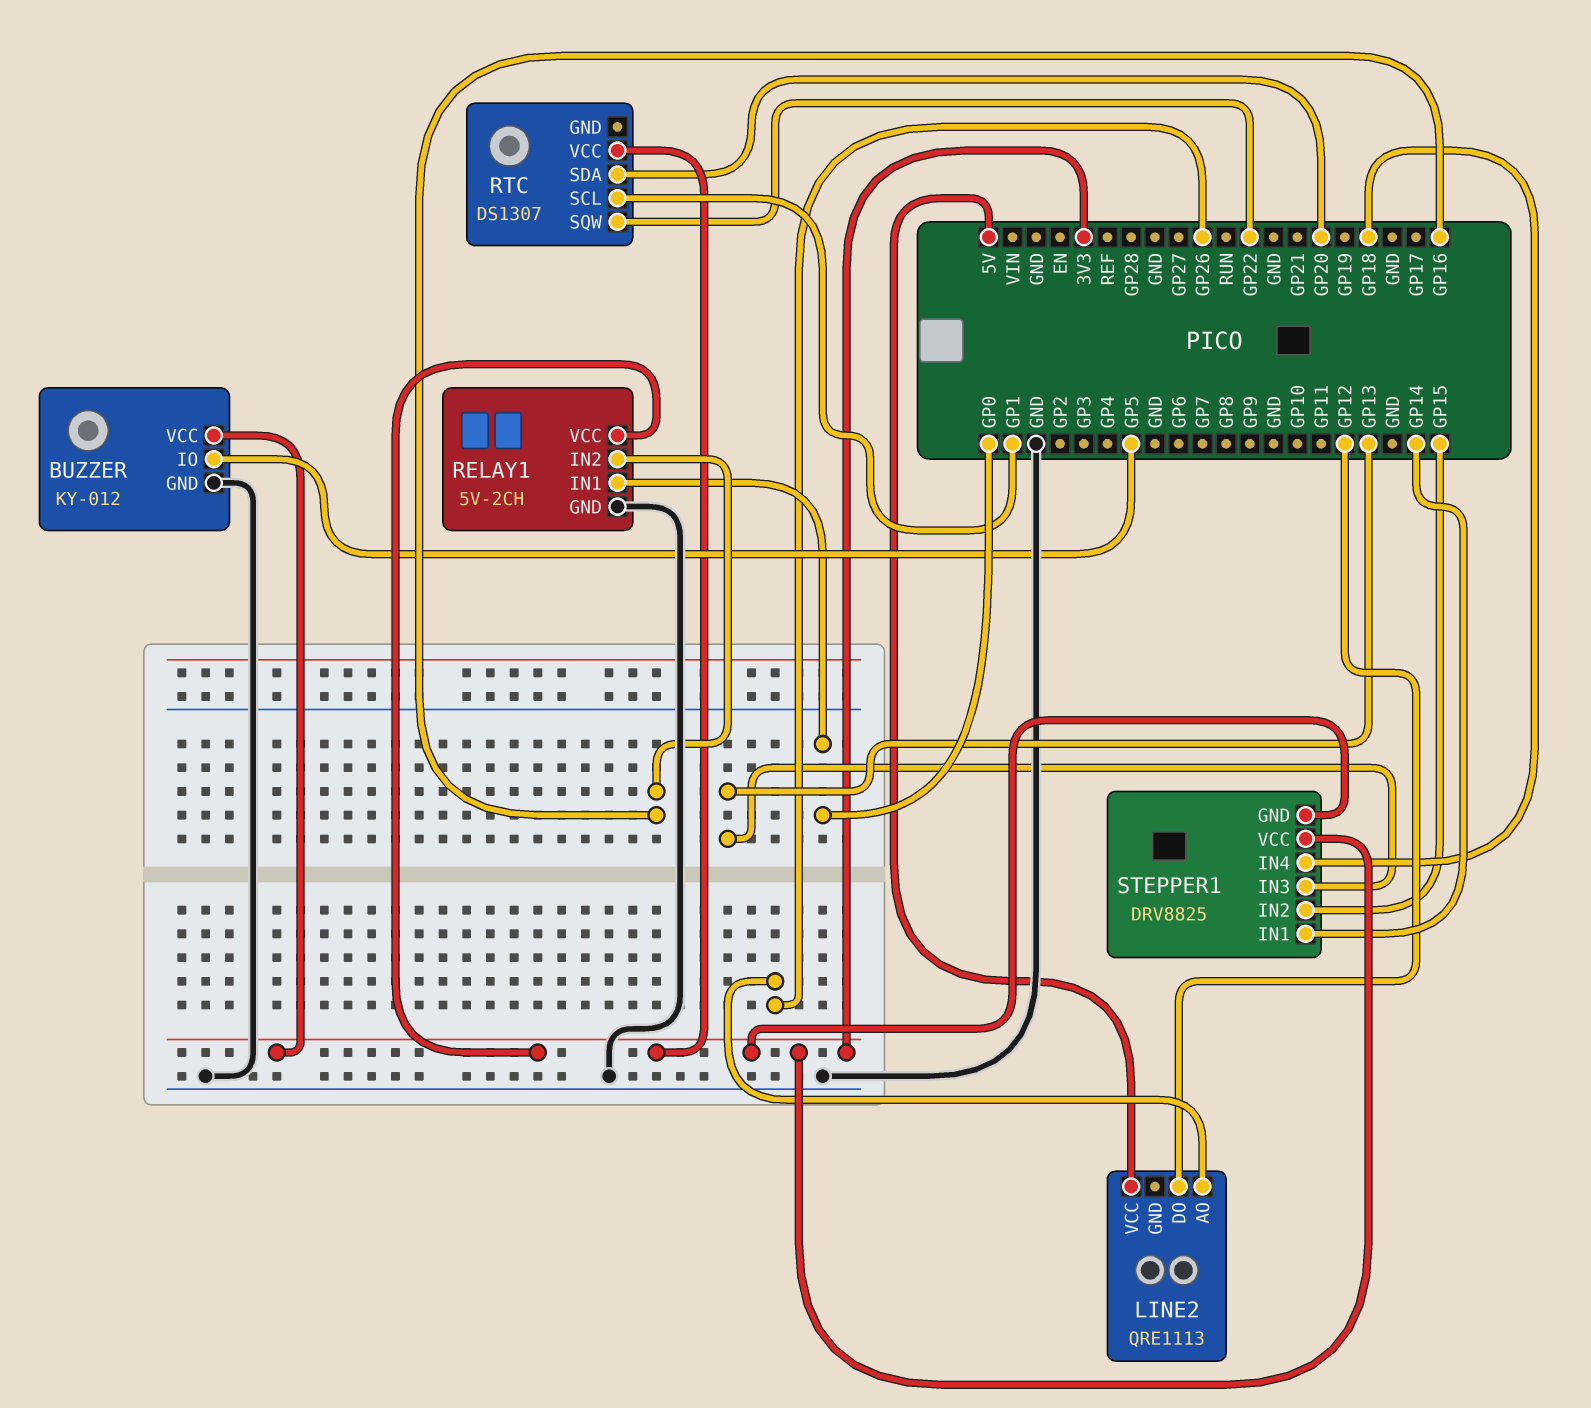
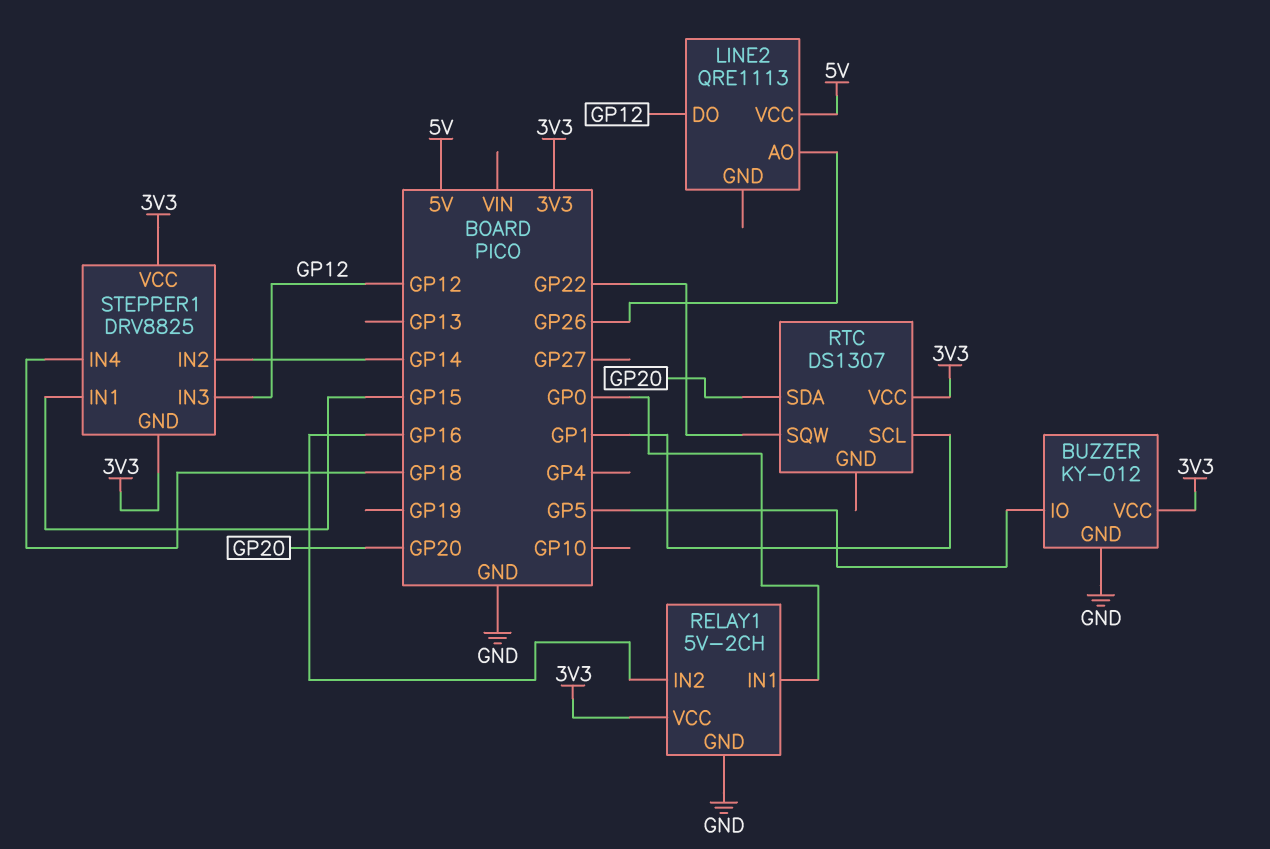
STEPPER1 pin IN1: GP14 -> GP15
STEPPER1 pin IN2: GP15 -> GP14
STEPPER1 pin IN3: GP13 -> GP12

